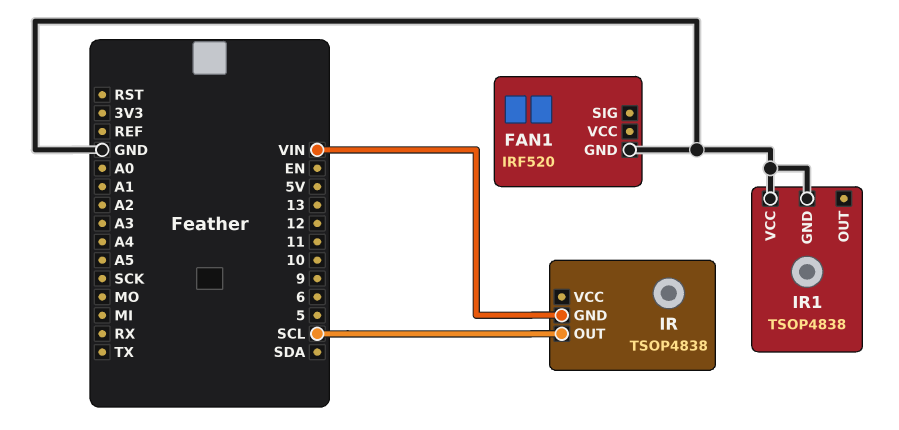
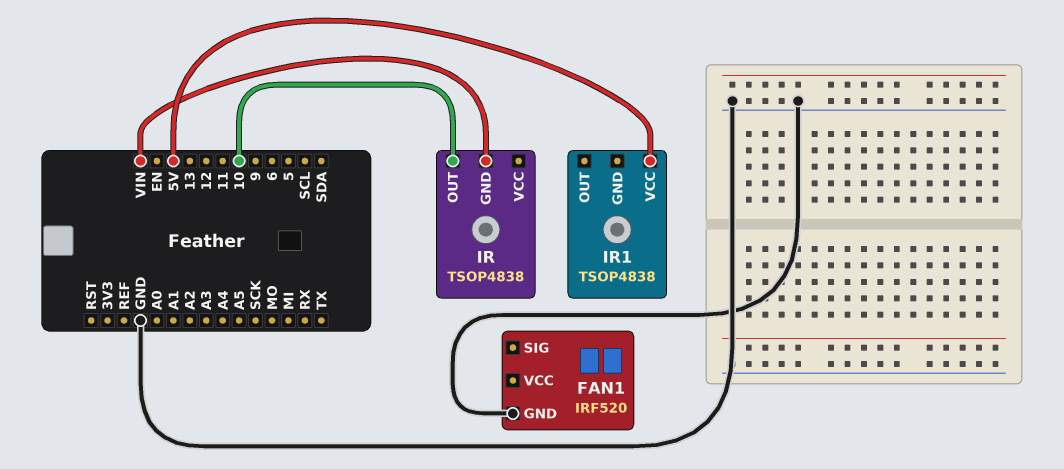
IR pin OUT: SCL -> 10
IR1 pin GND: GND -> none
IR1 pin VCC: GND -> 5V

